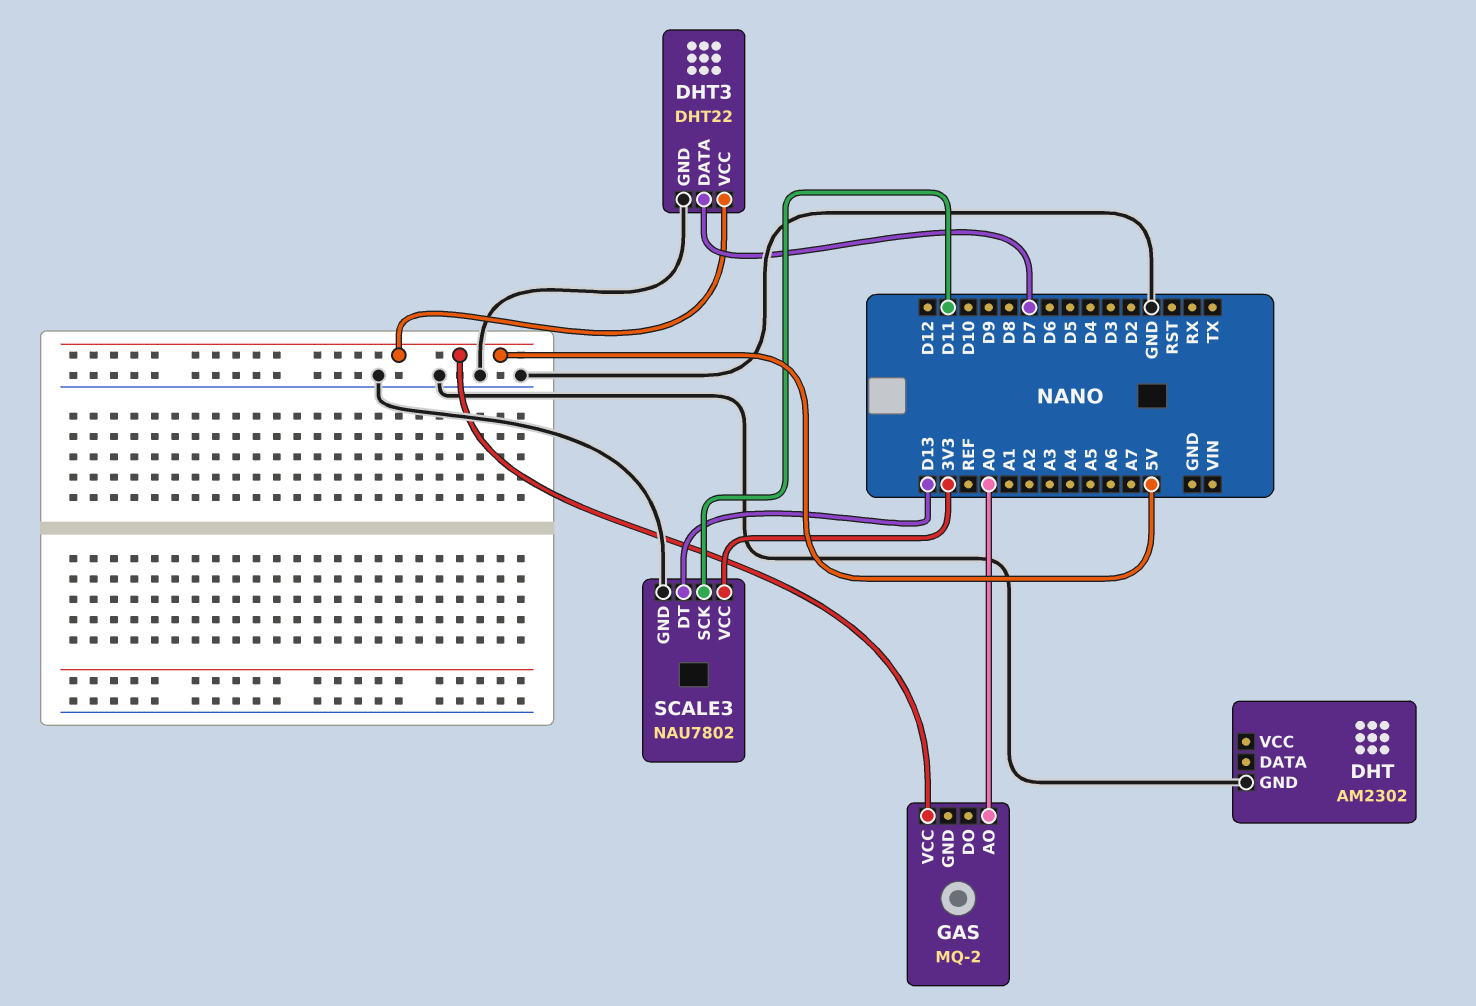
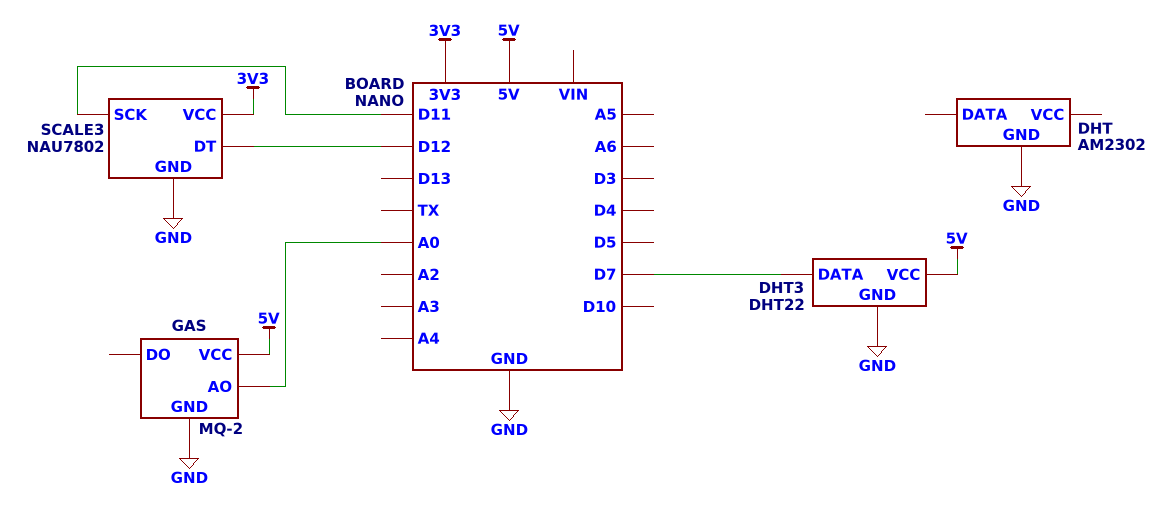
GAS pin GND: none -> GND
SCALE3 pin DT: D13 -> D12

